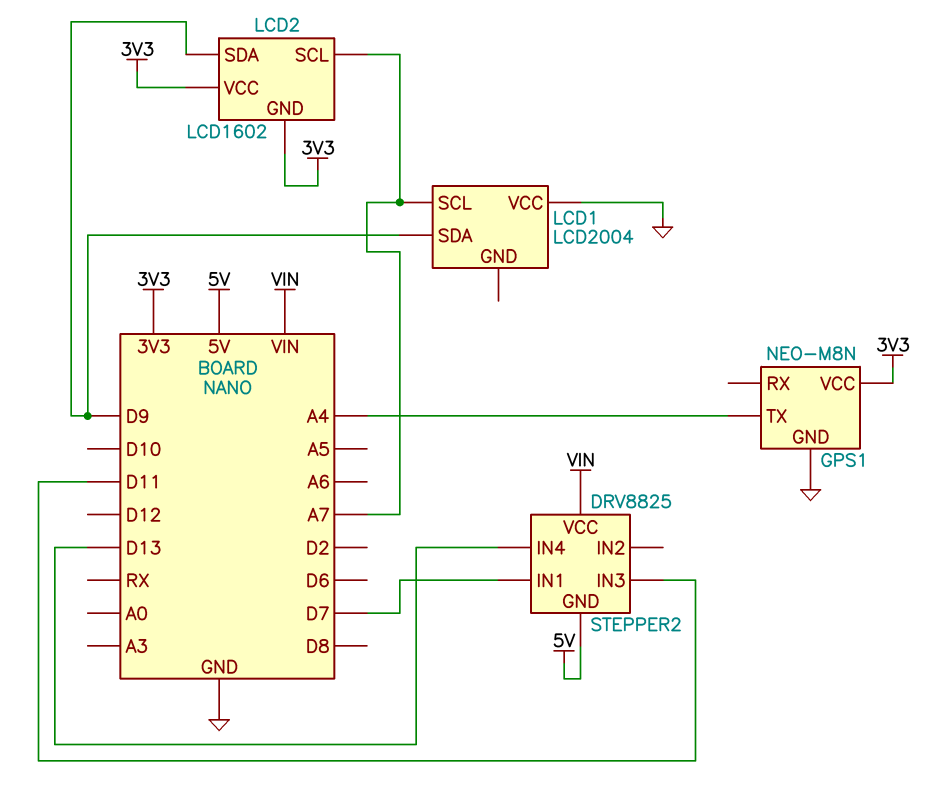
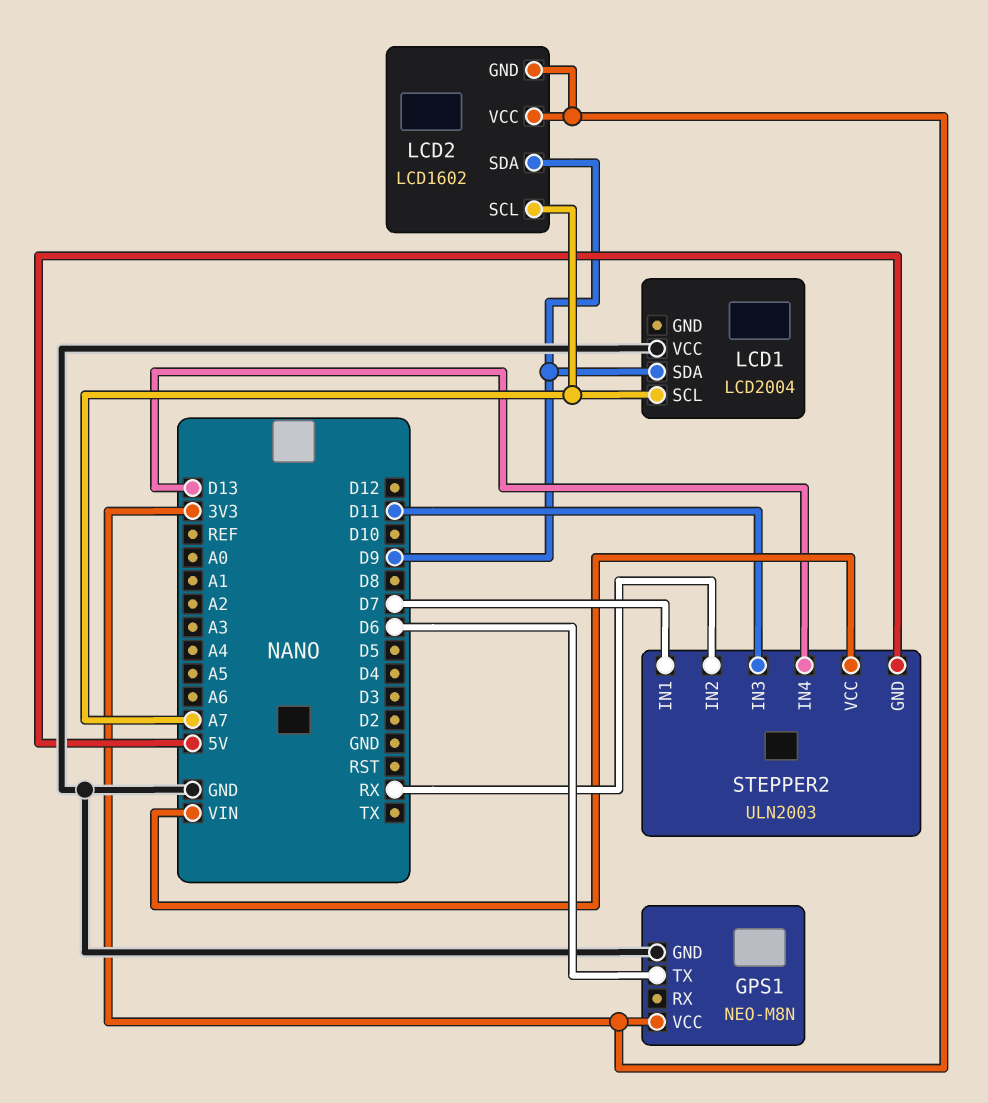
GPS1 pin TX: A4 -> D6
STEPPER2: DRV8825 -> ULN2003
STEPPER2 pin IN2: none -> RX

